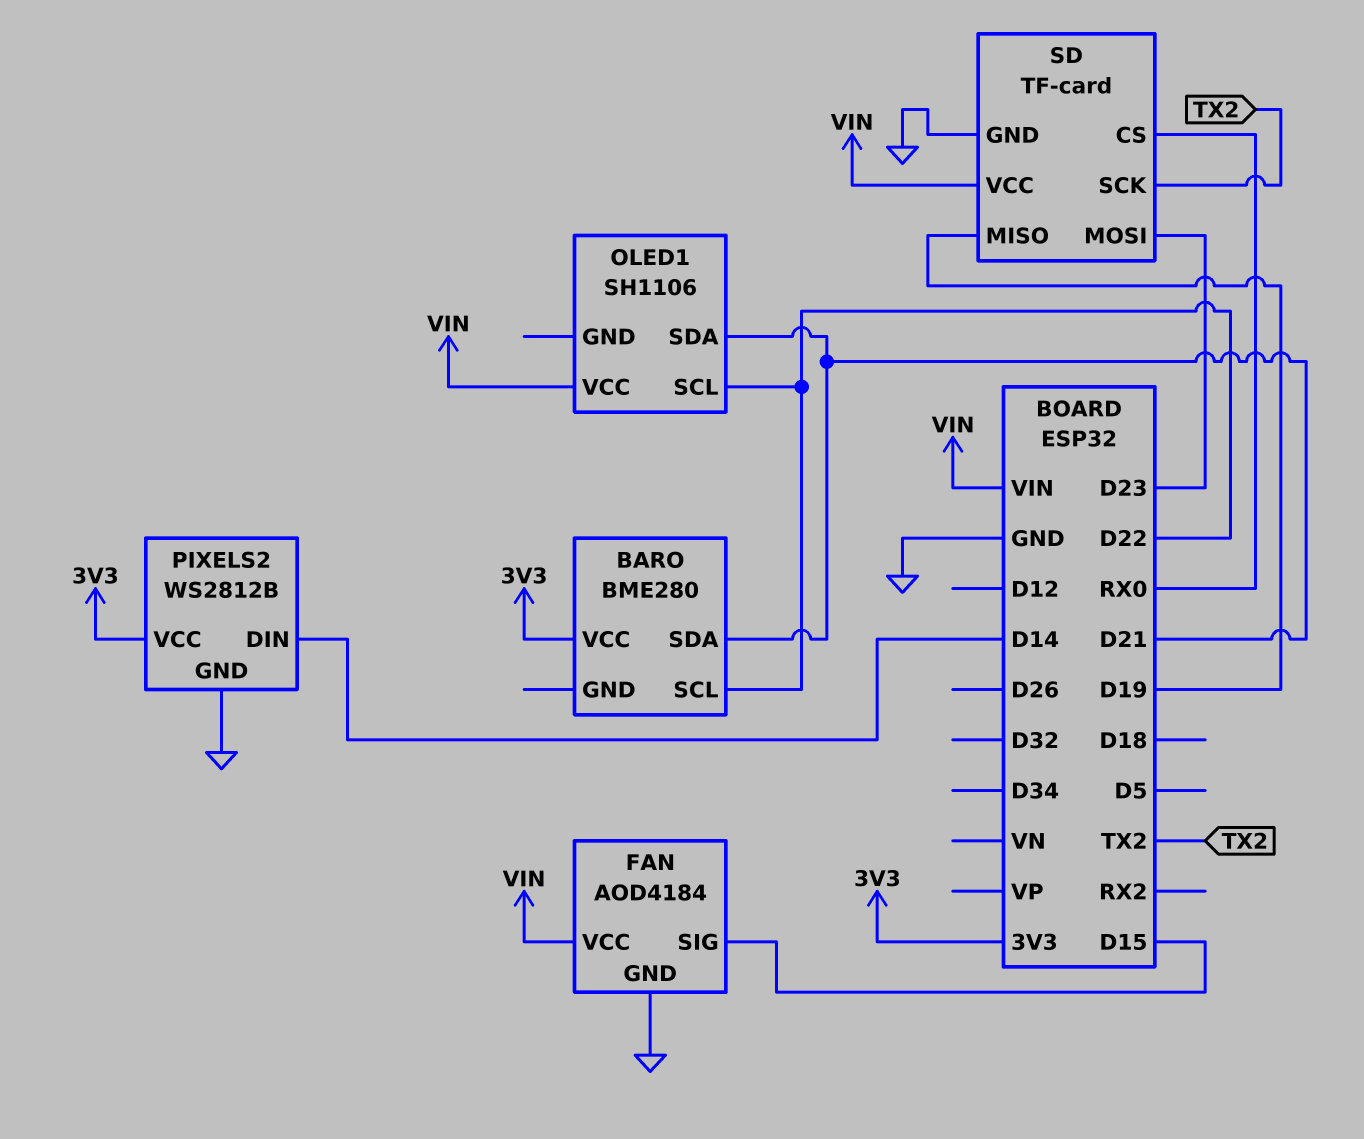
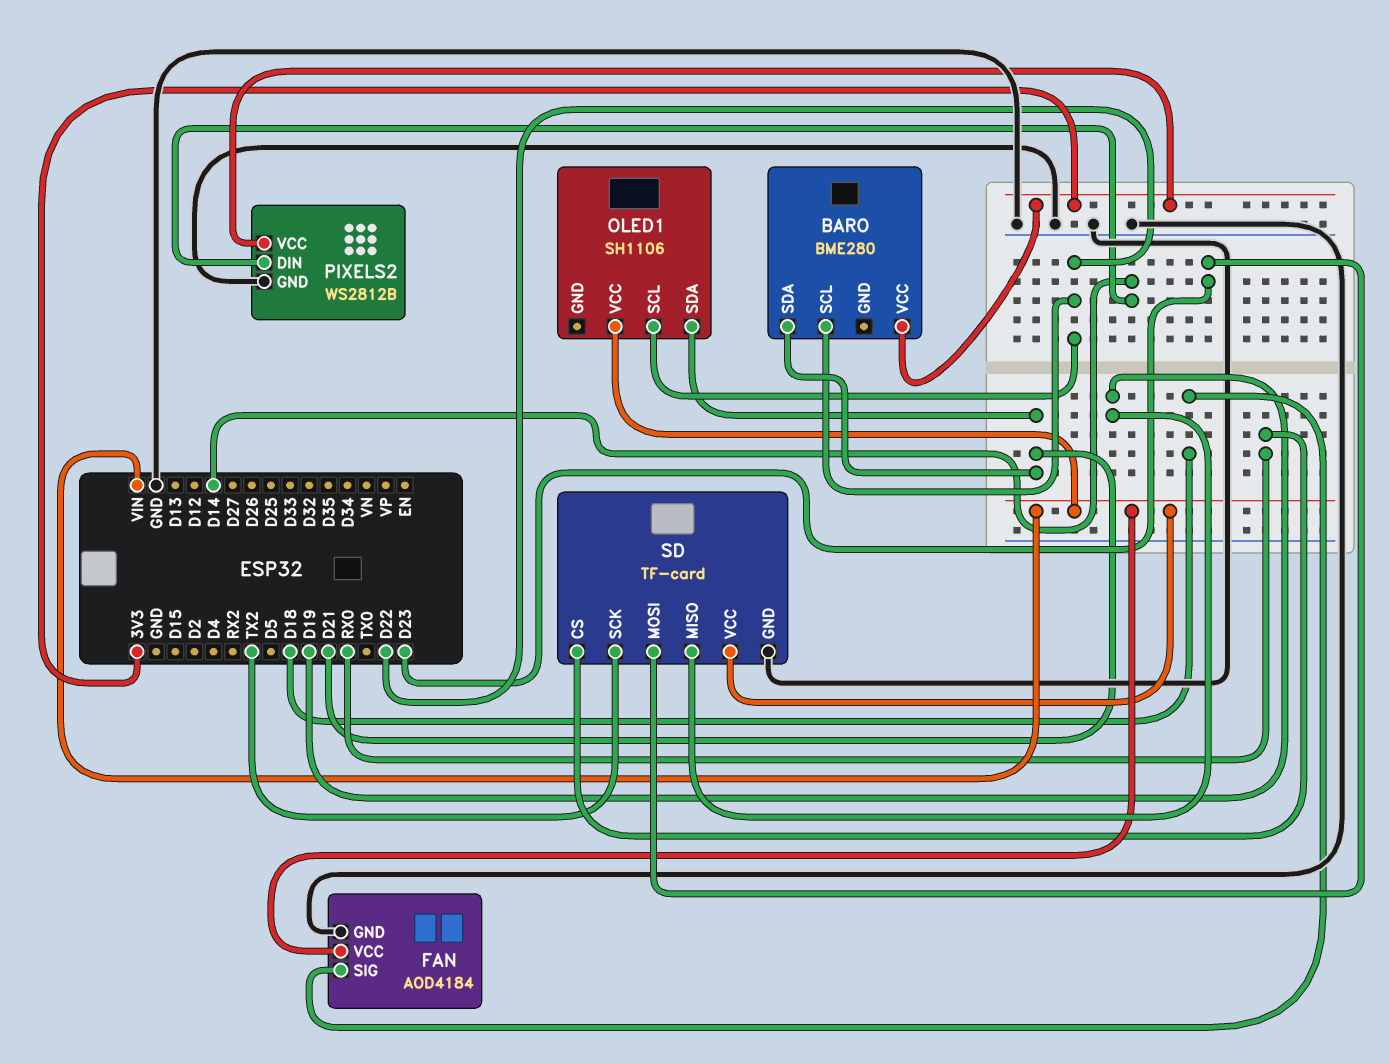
FAN pin SIG: D15 -> D18

